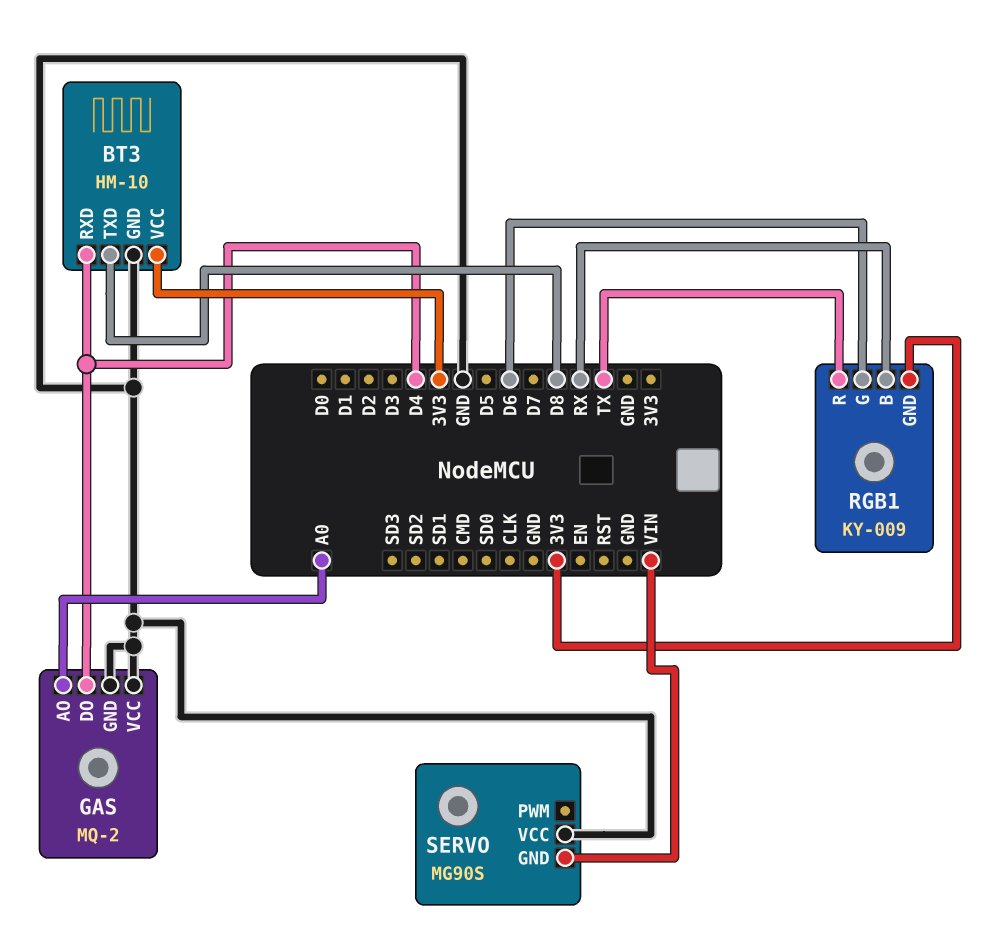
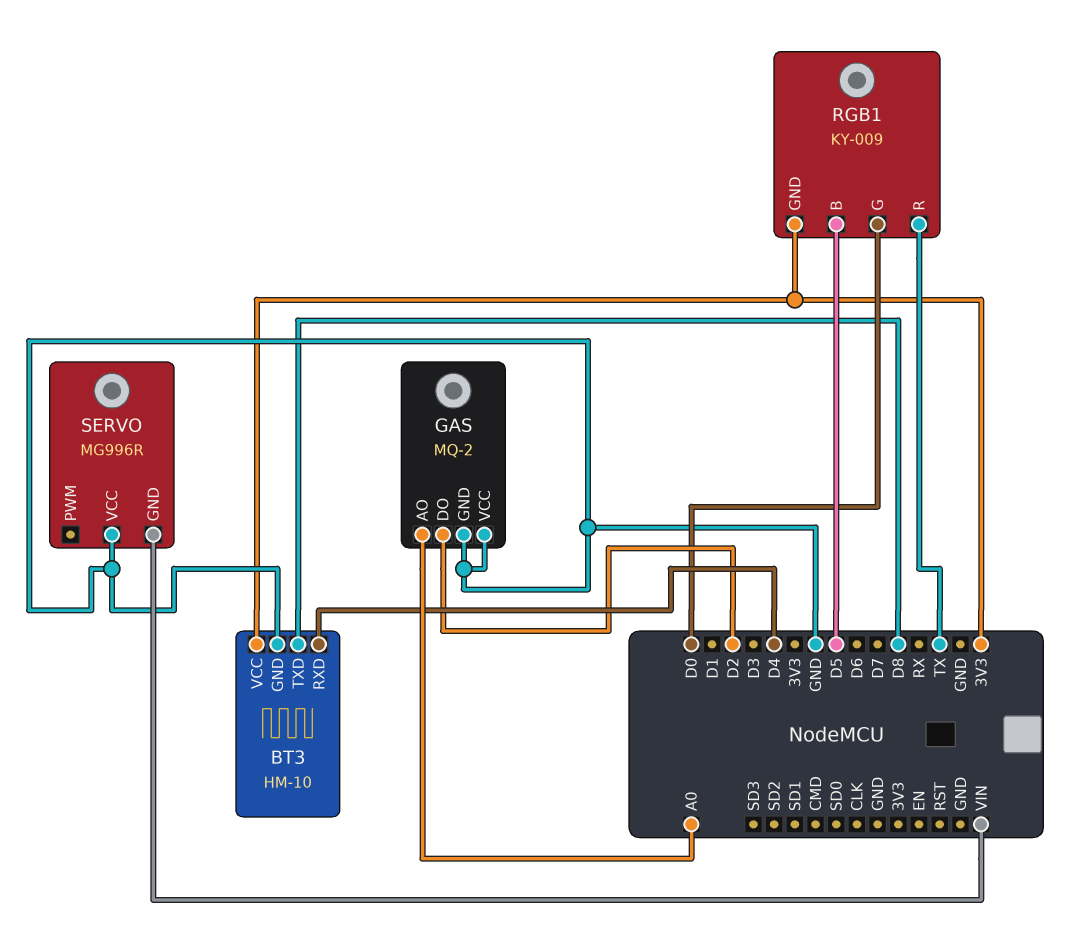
GAS pin DO: D4 -> D2
RGB1 pin B: RX -> D5
RGB1 pin G: D6 -> D0
SERVO: MG90S -> MG996R

